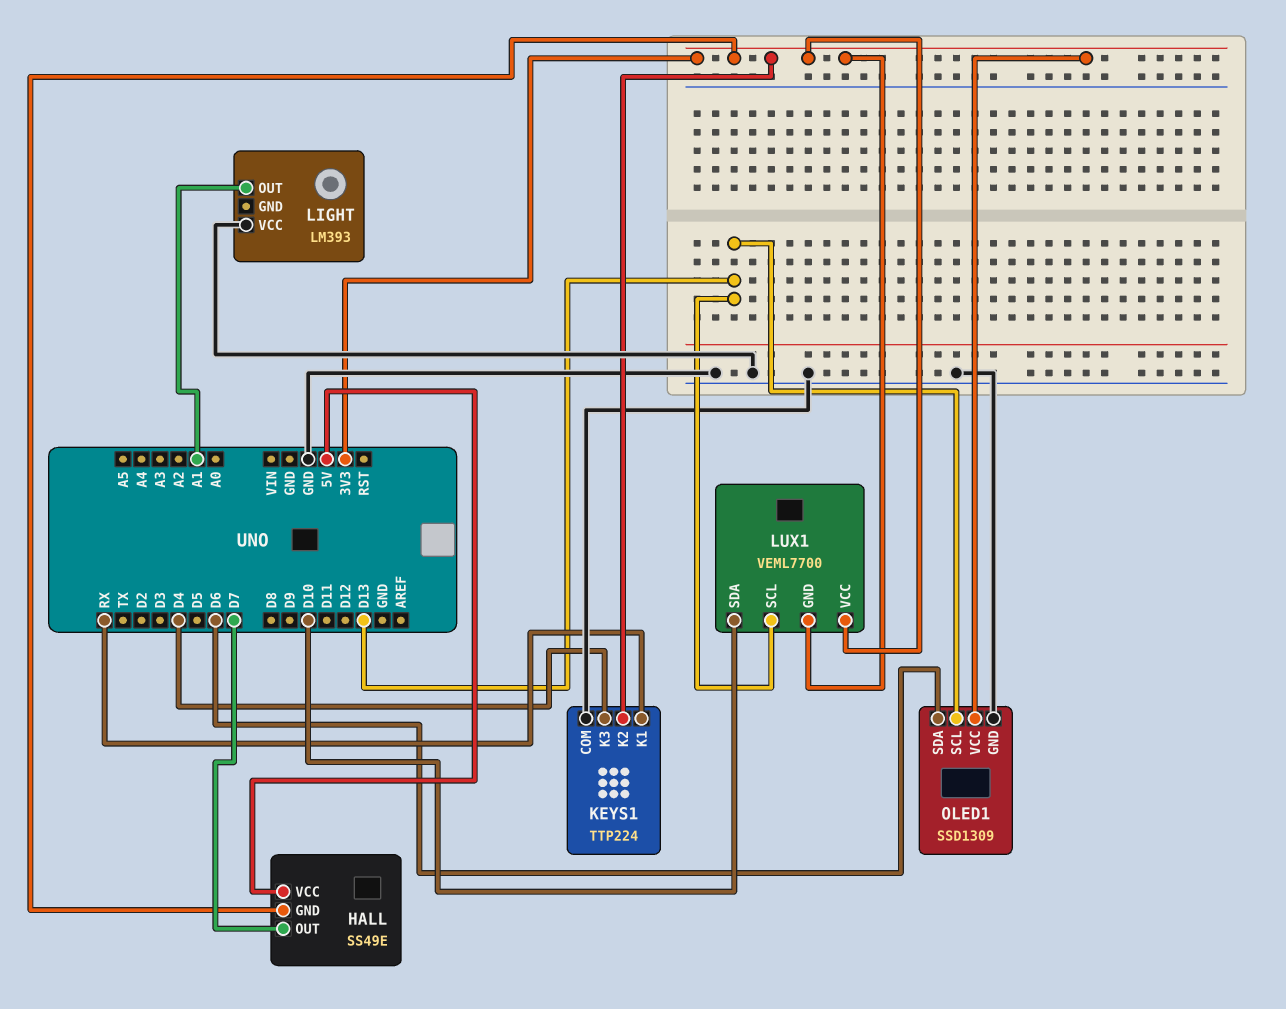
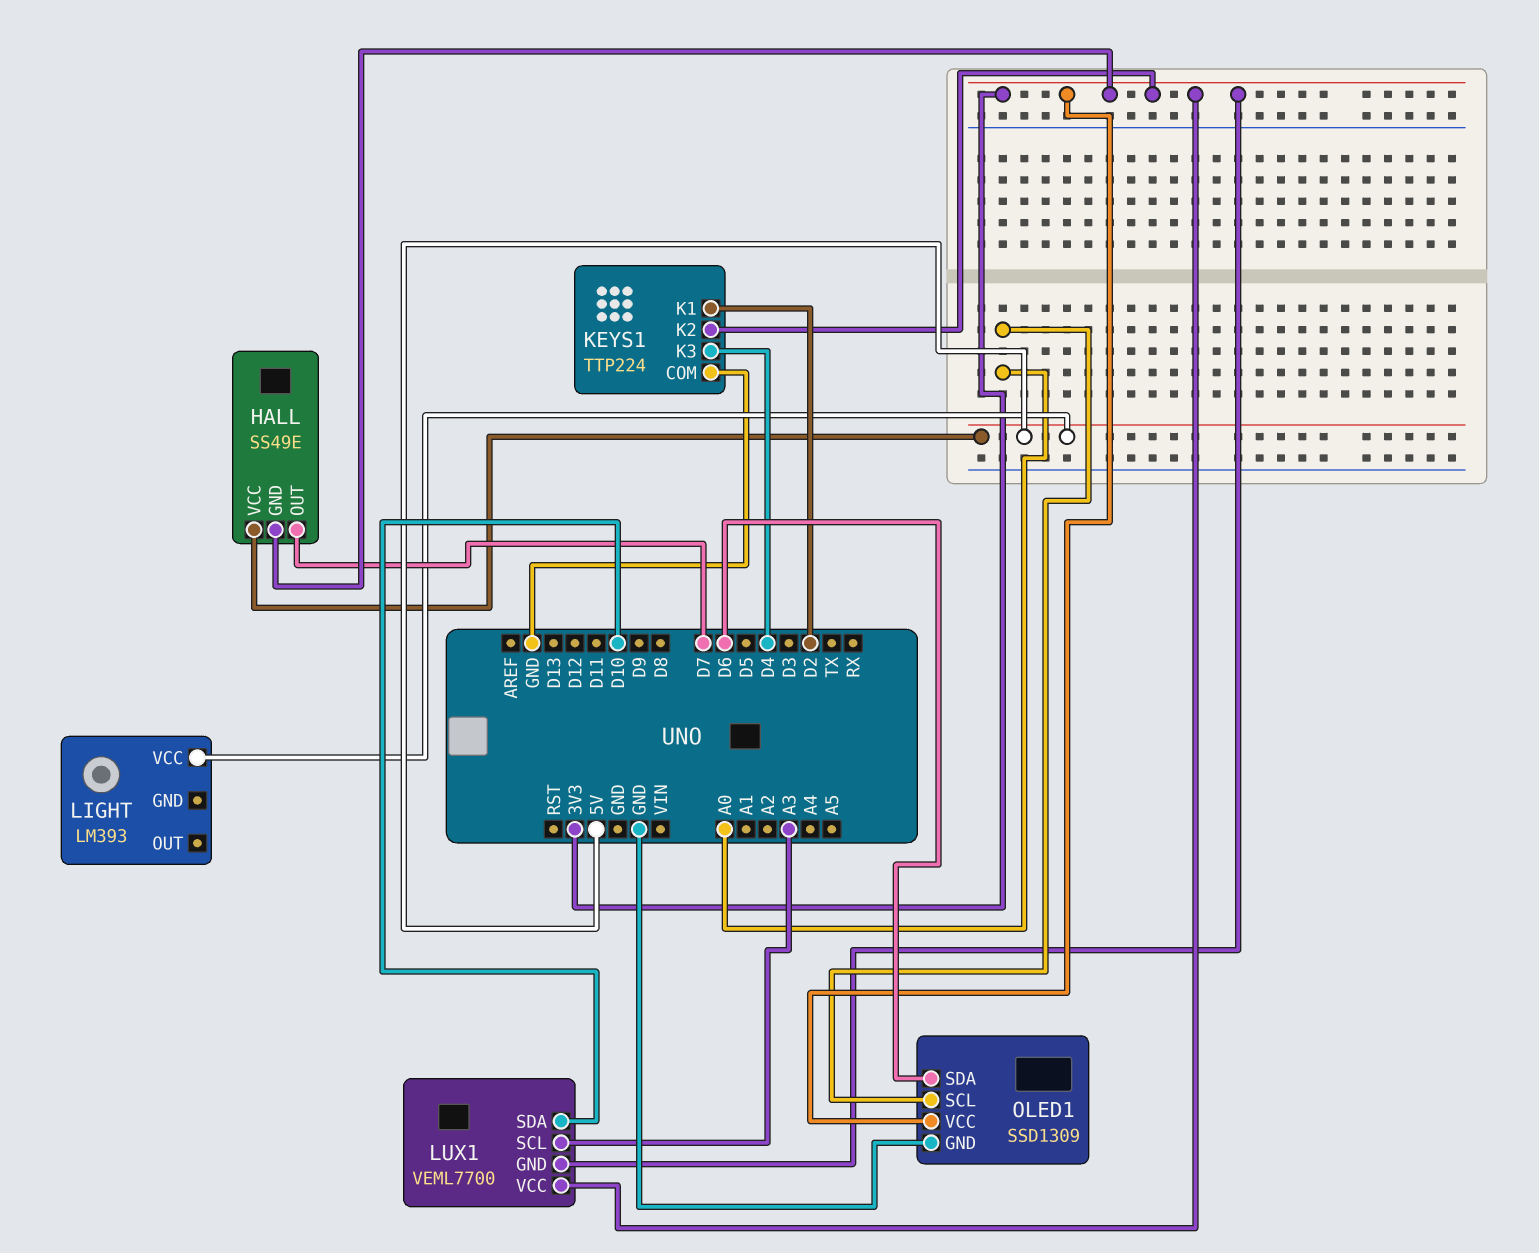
KEYS1 pin K1: RX -> D2
LIGHT pin OUT: A1 -> none
LIGHT pin VCC: GND -> 5V
LUX1 pin SCL: D13 -> A3
OLED1 pin SCL: D13 -> A0

